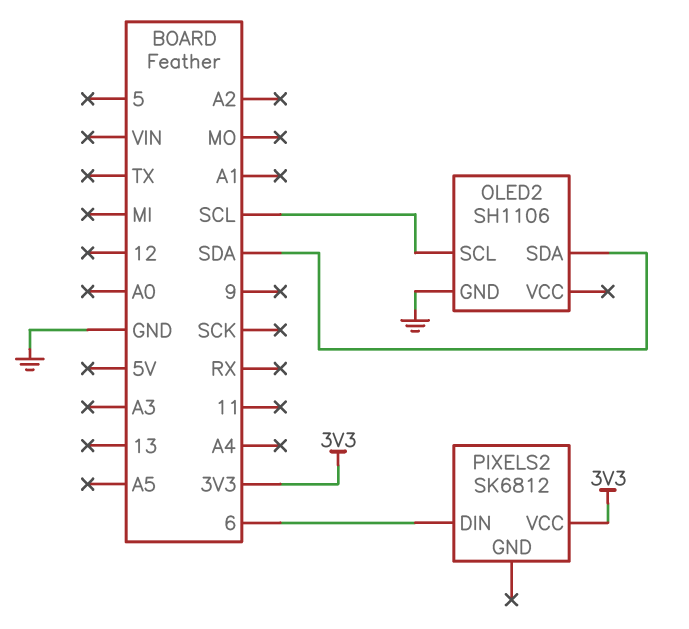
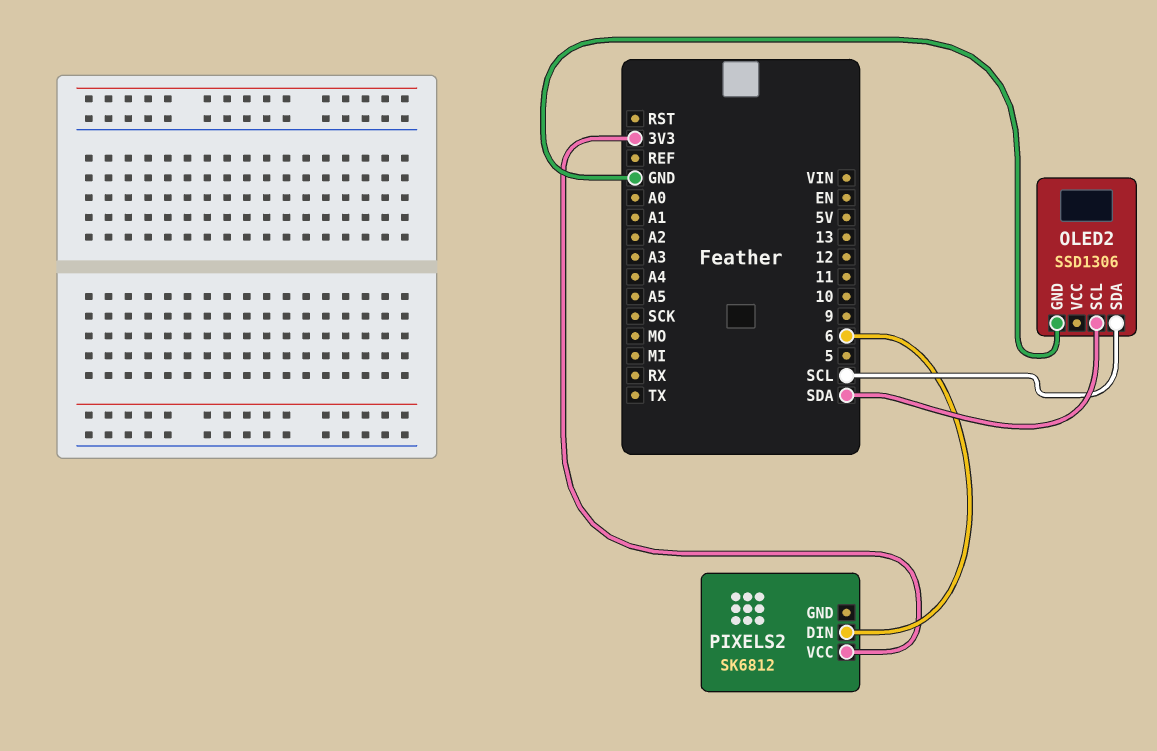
OLED2: SH1106 -> SSD1306
OLED2 pin SCL: SCL -> SDA
OLED2 pin SDA: SDA -> SCL

